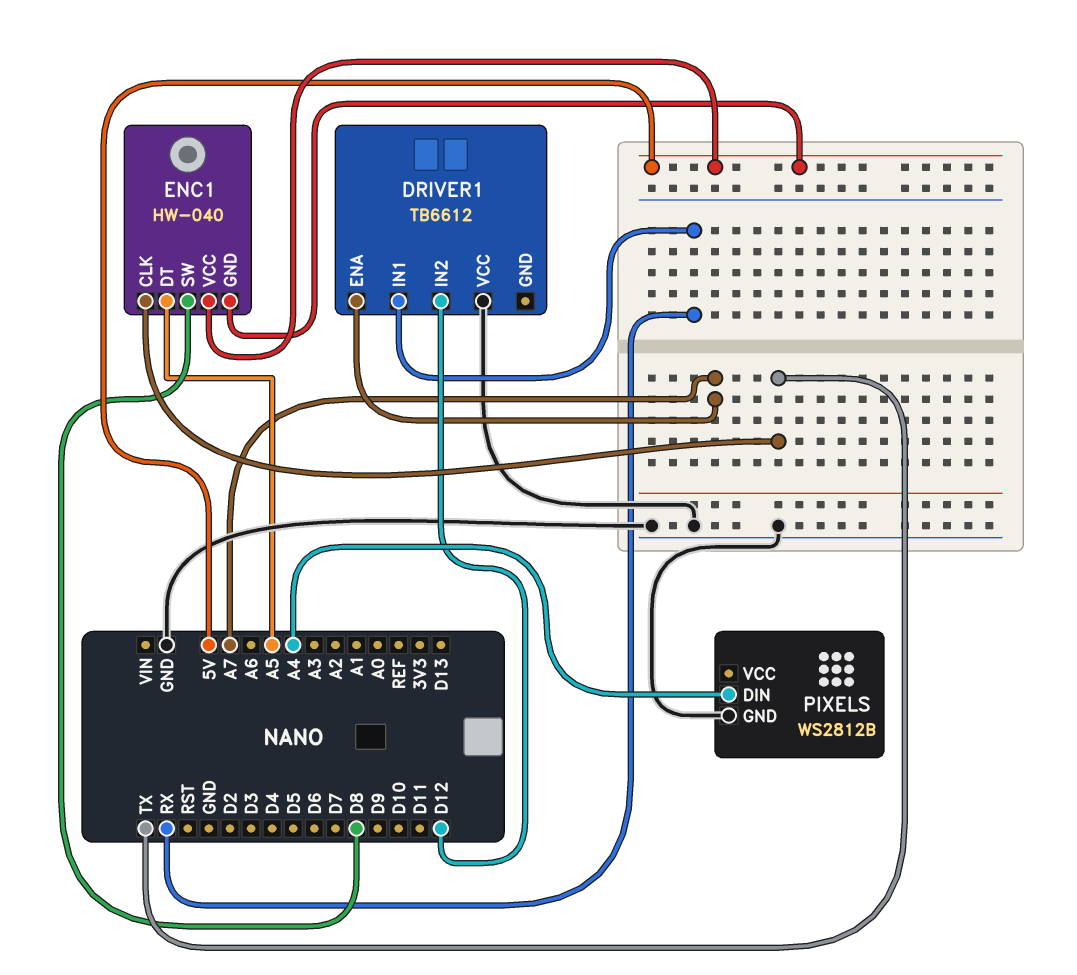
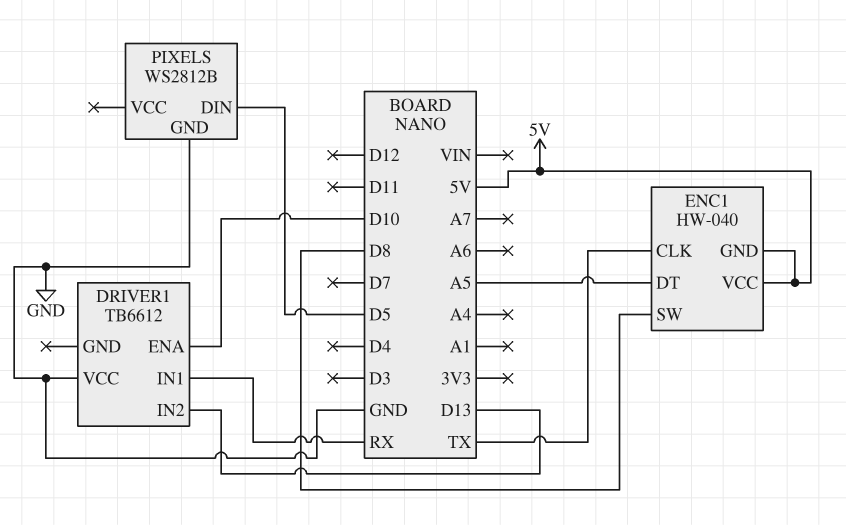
DRIVER1 pin ENA: A7 -> D10
DRIVER1 pin IN2: D12 -> D13
PIXELS pin DIN: A4 -> D5

